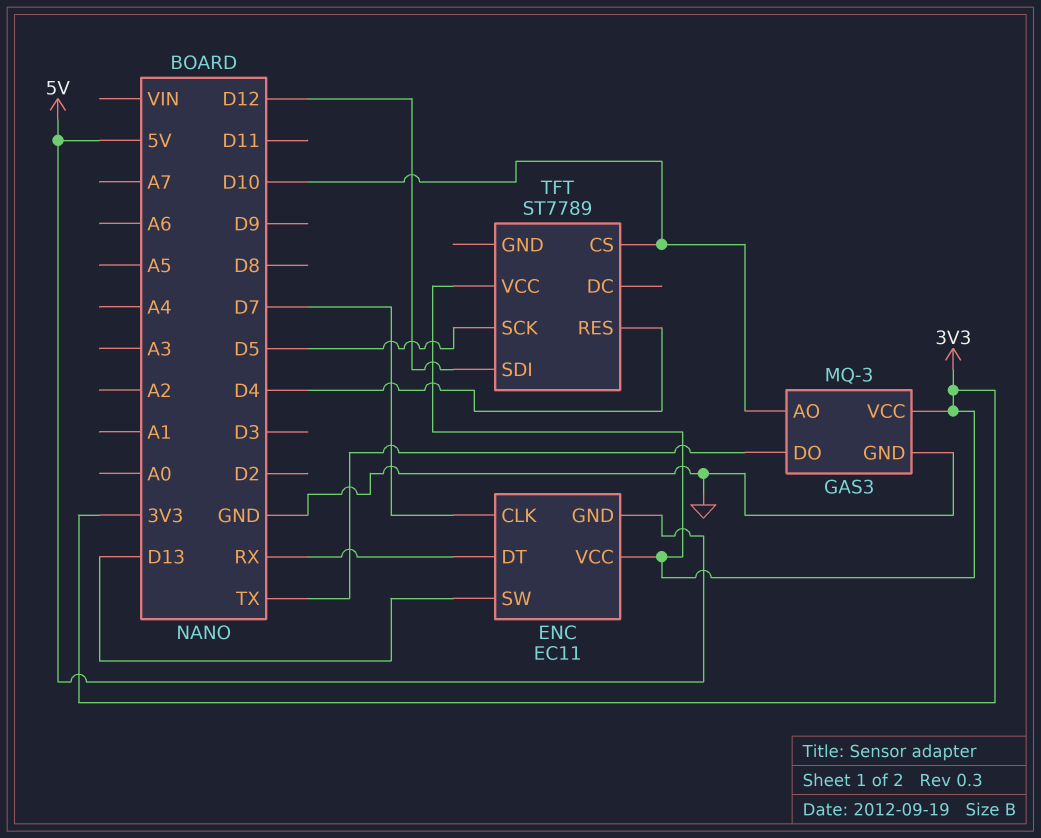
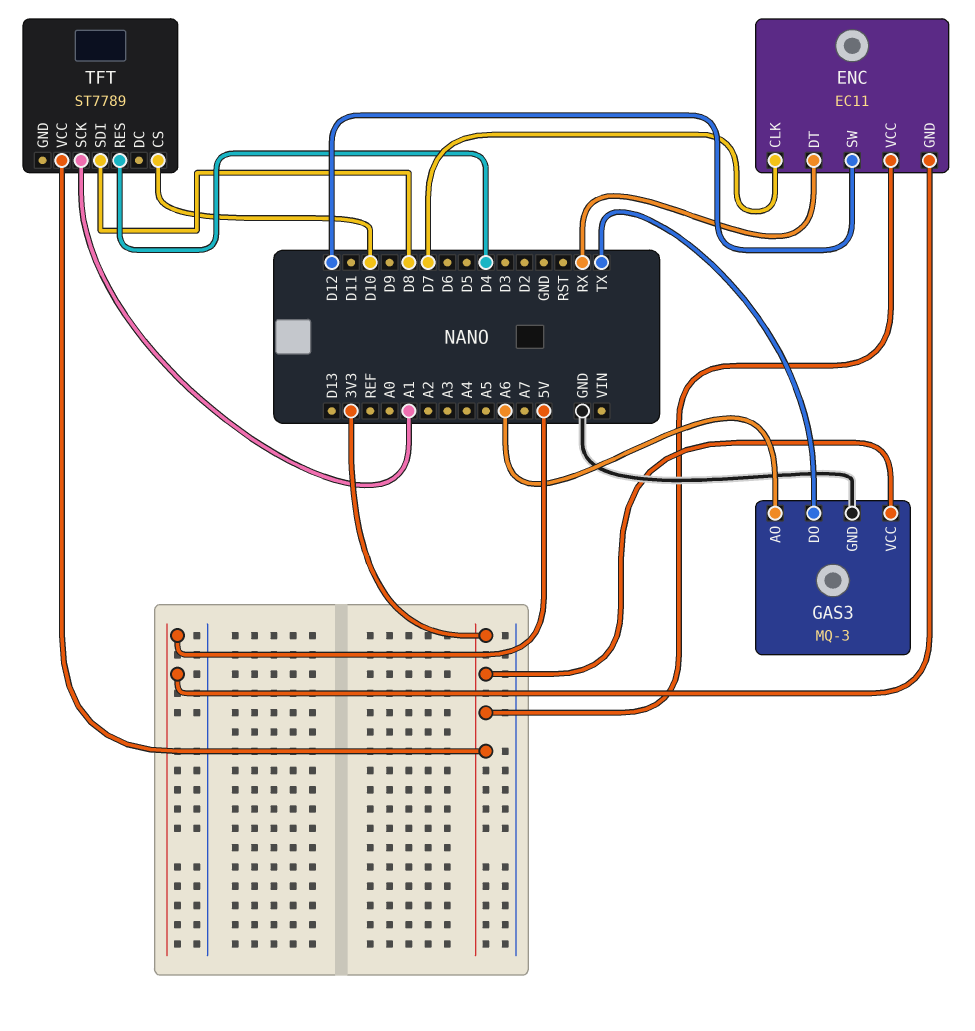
ENC pin SW: D13 -> D12
GAS3 pin AO: D10 -> A6
TFT pin SCK: D5 -> A1
TFT pin SDI: D12 -> D8

